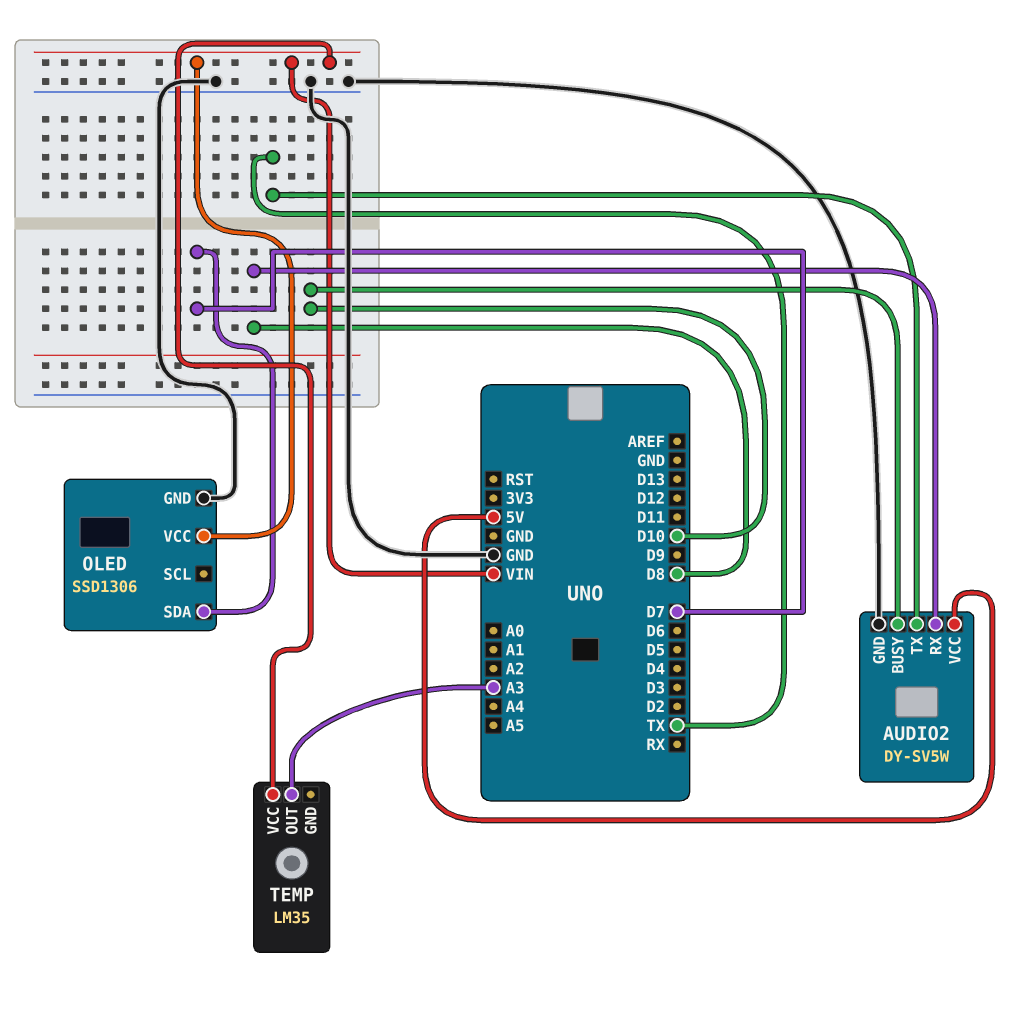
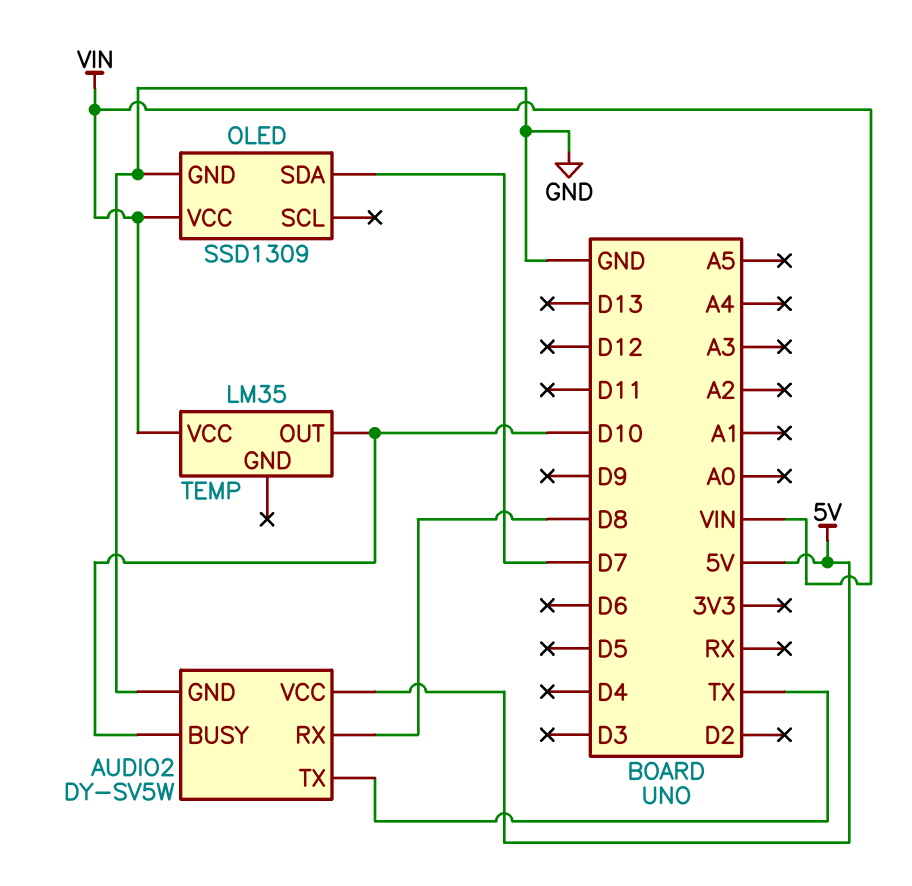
OLED: SSD1306 -> SSD1309
TEMP pin OUT: A3 -> D10

